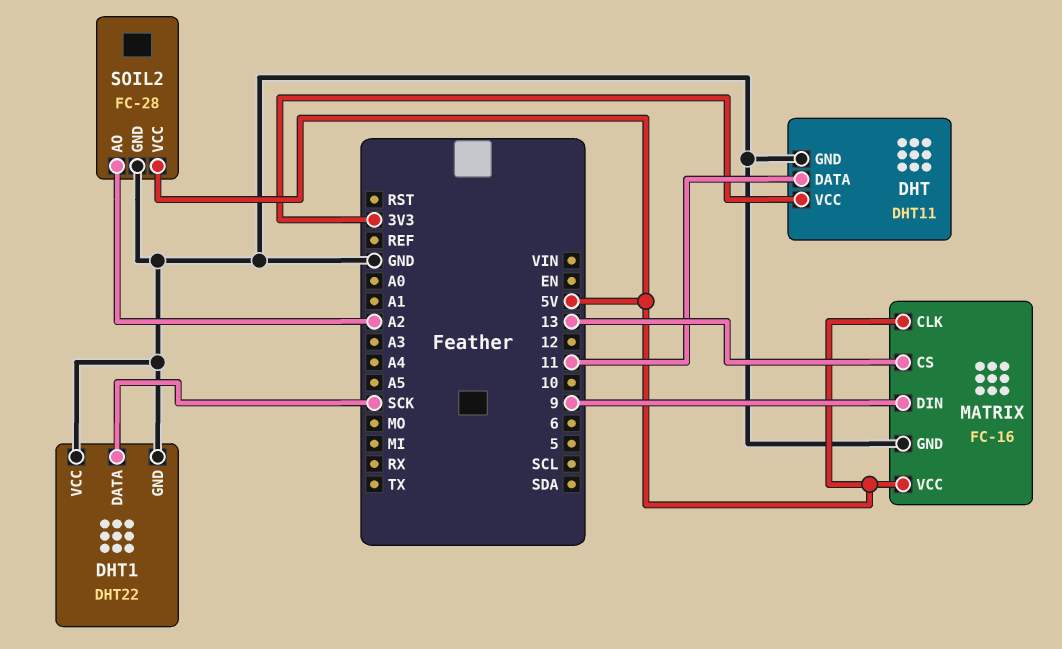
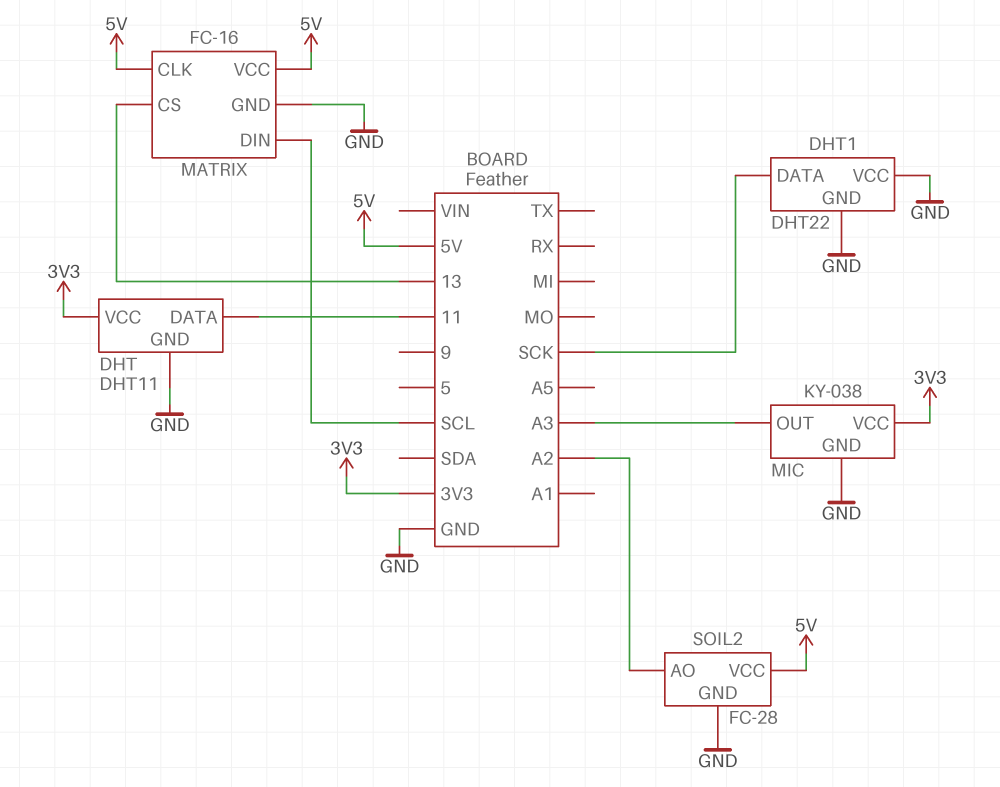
MATRIX pin DIN: 9 -> SCL
MIC: none -> KY-038
MIC pin GND: none -> GND
MIC pin OUT: none -> A3
MIC pin VCC: none -> 3V3

